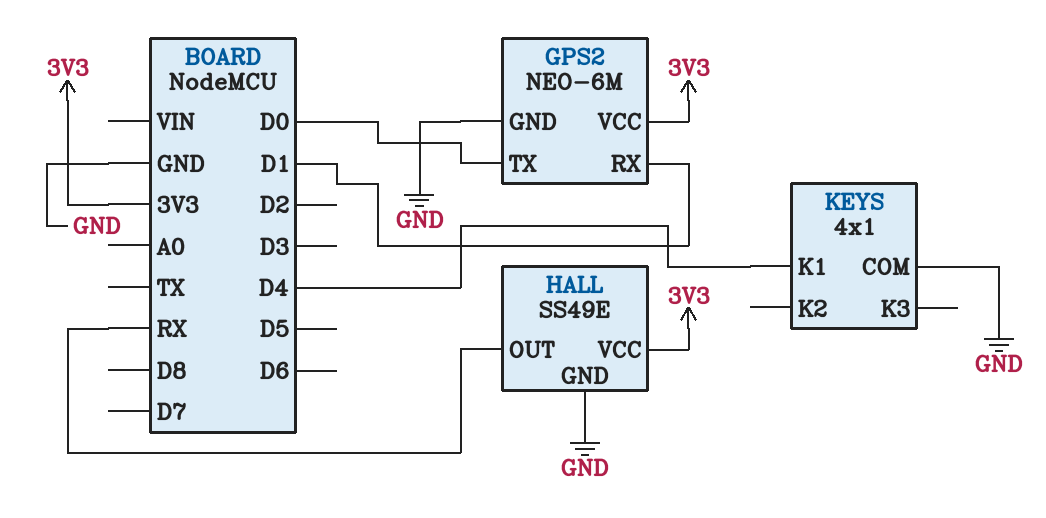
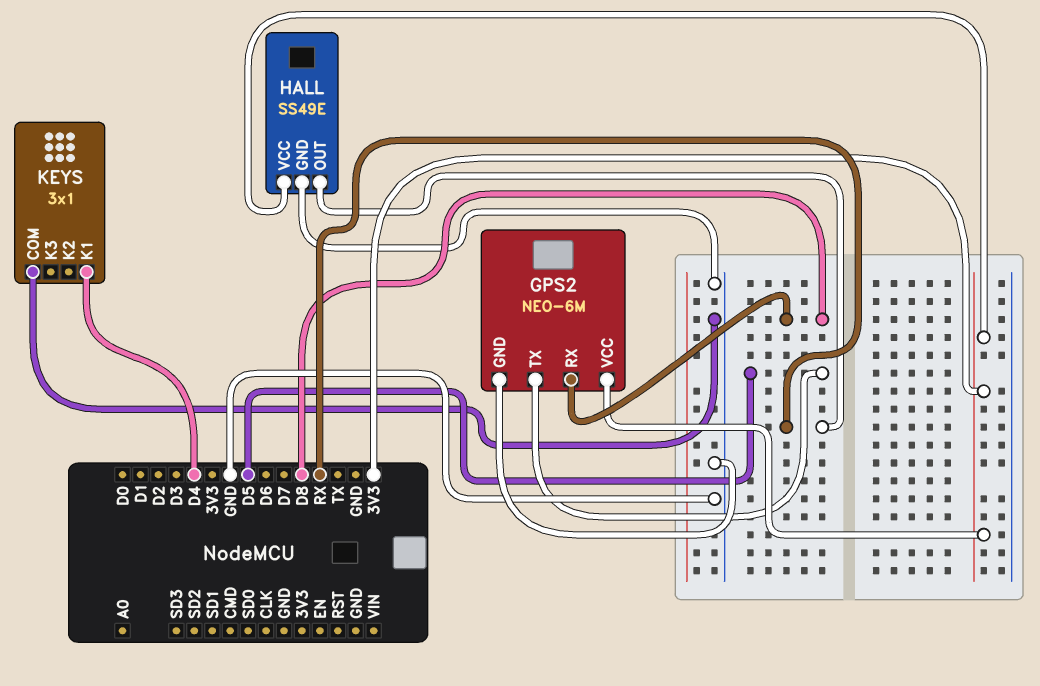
GPS2 pin RX: D1 -> D8
GPS2 pin TX: D0 -> D5
KEYS: 4x1 -> 3x1

